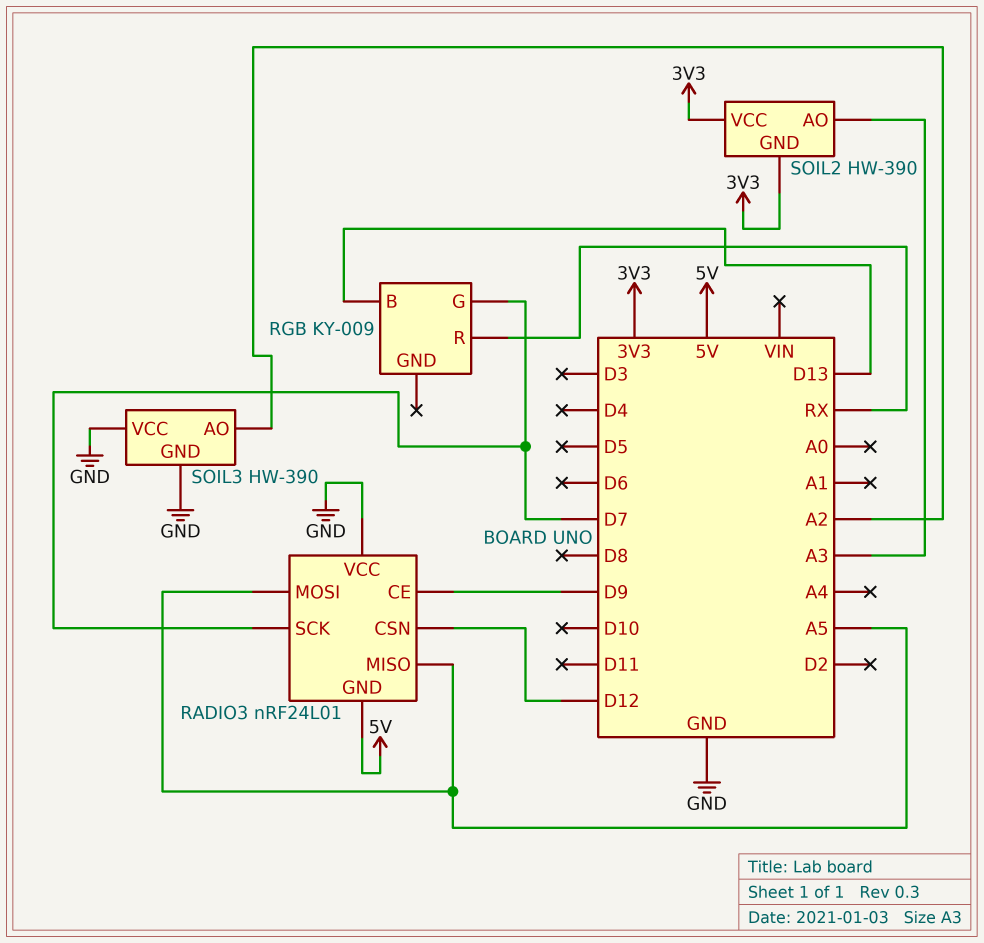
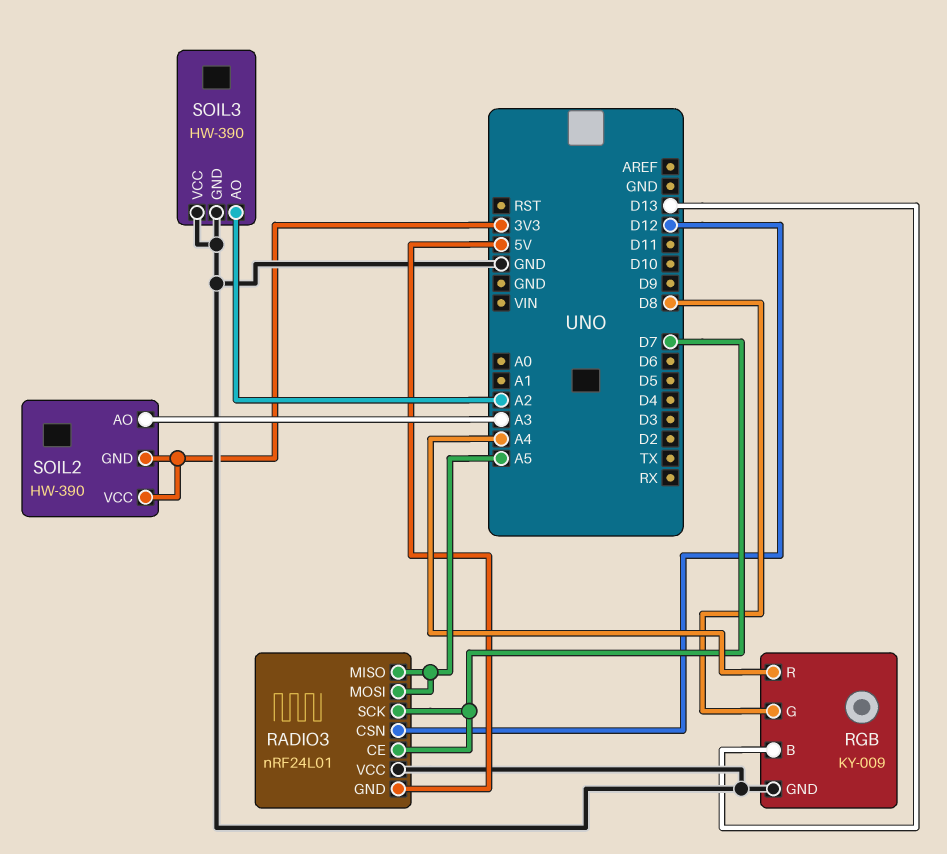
RADIO3 pin CE: D9 -> D7
RGB pin G: D7 -> D8
RGB pin GND: none -> GND
RGB pin R: RX -> A4

